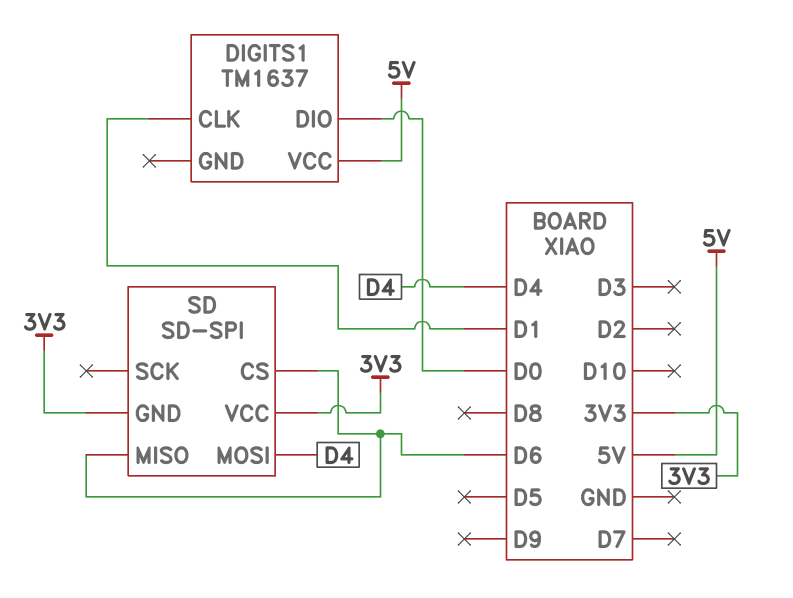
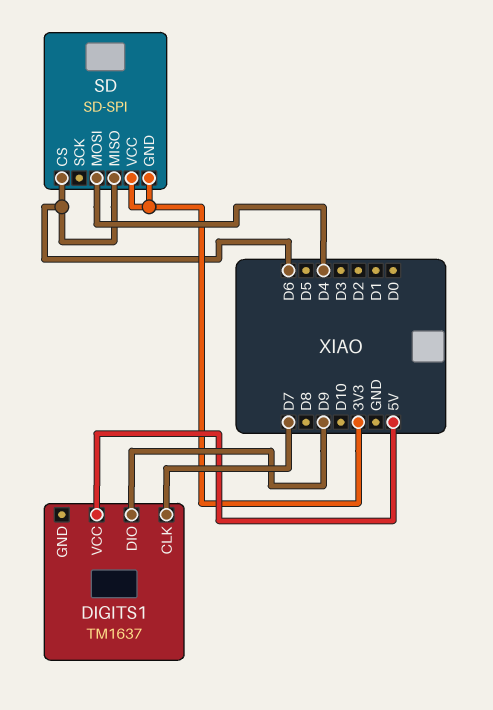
DIGITS1 pin CLK: D1 -> D7
DIGITS1 pin DIO: D0 -> D9

